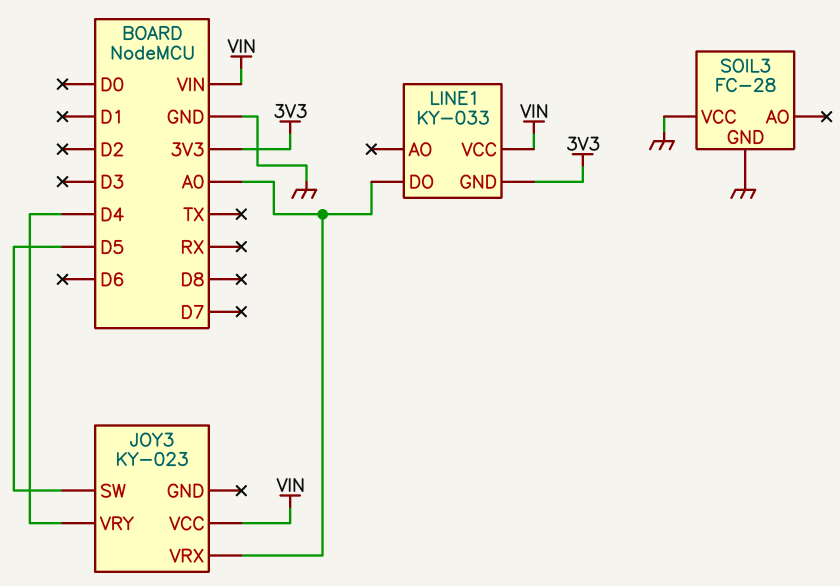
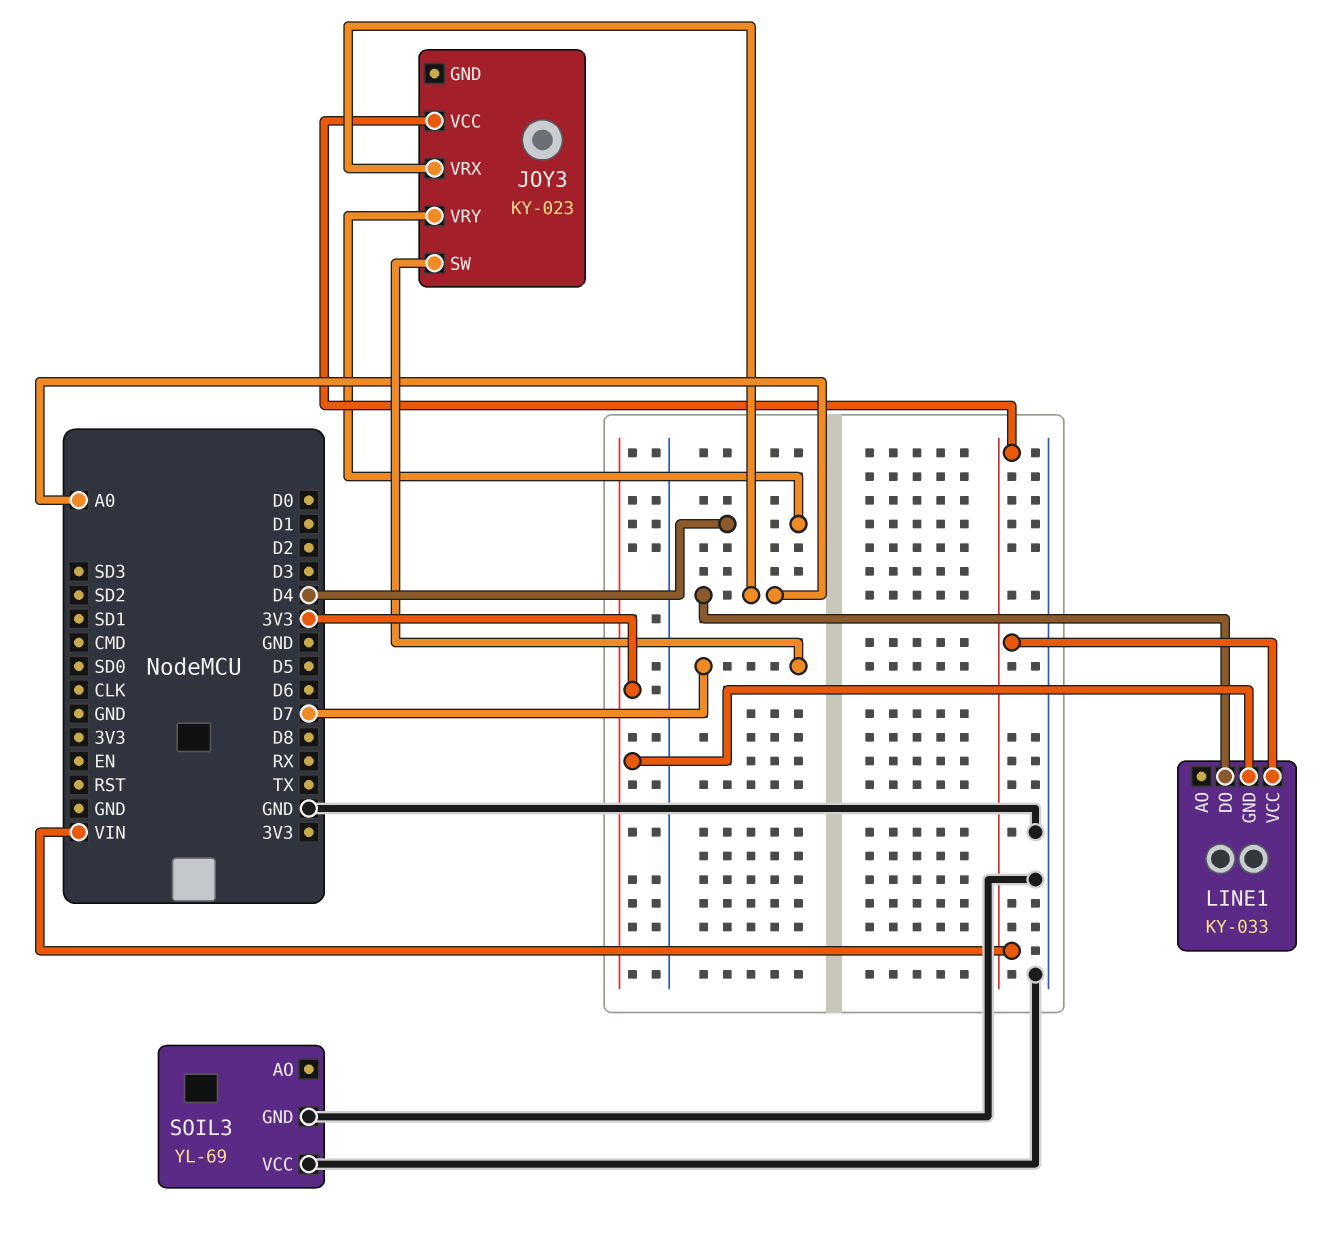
JOY3 pin SW: D5 -> D7
SOIL3: FC-28 -> YL-69

